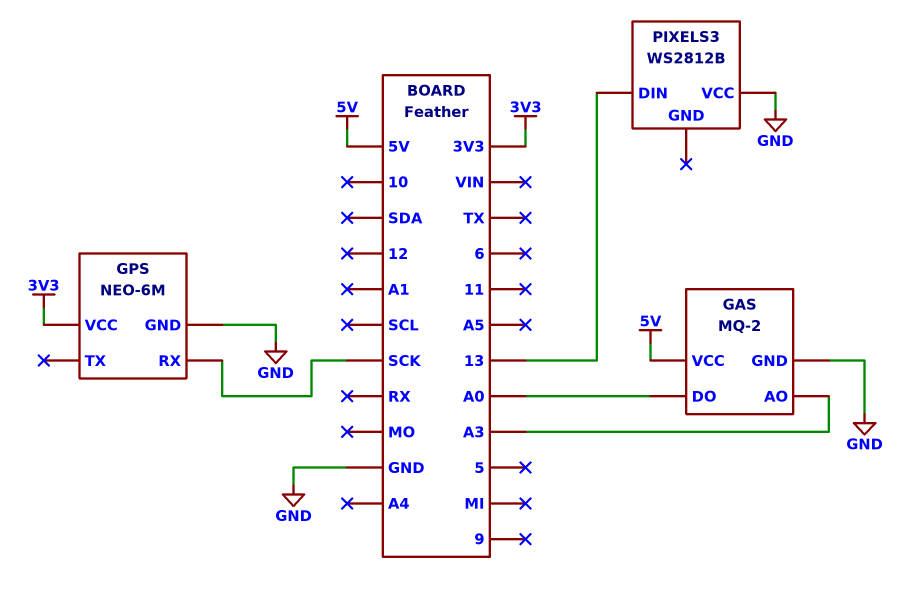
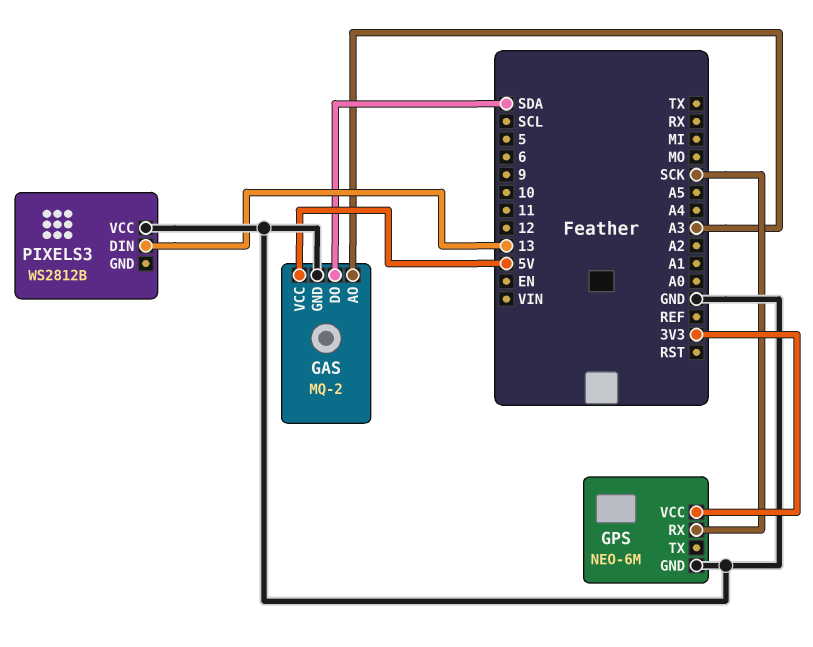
GAS pin DO: A0 -> SDA

